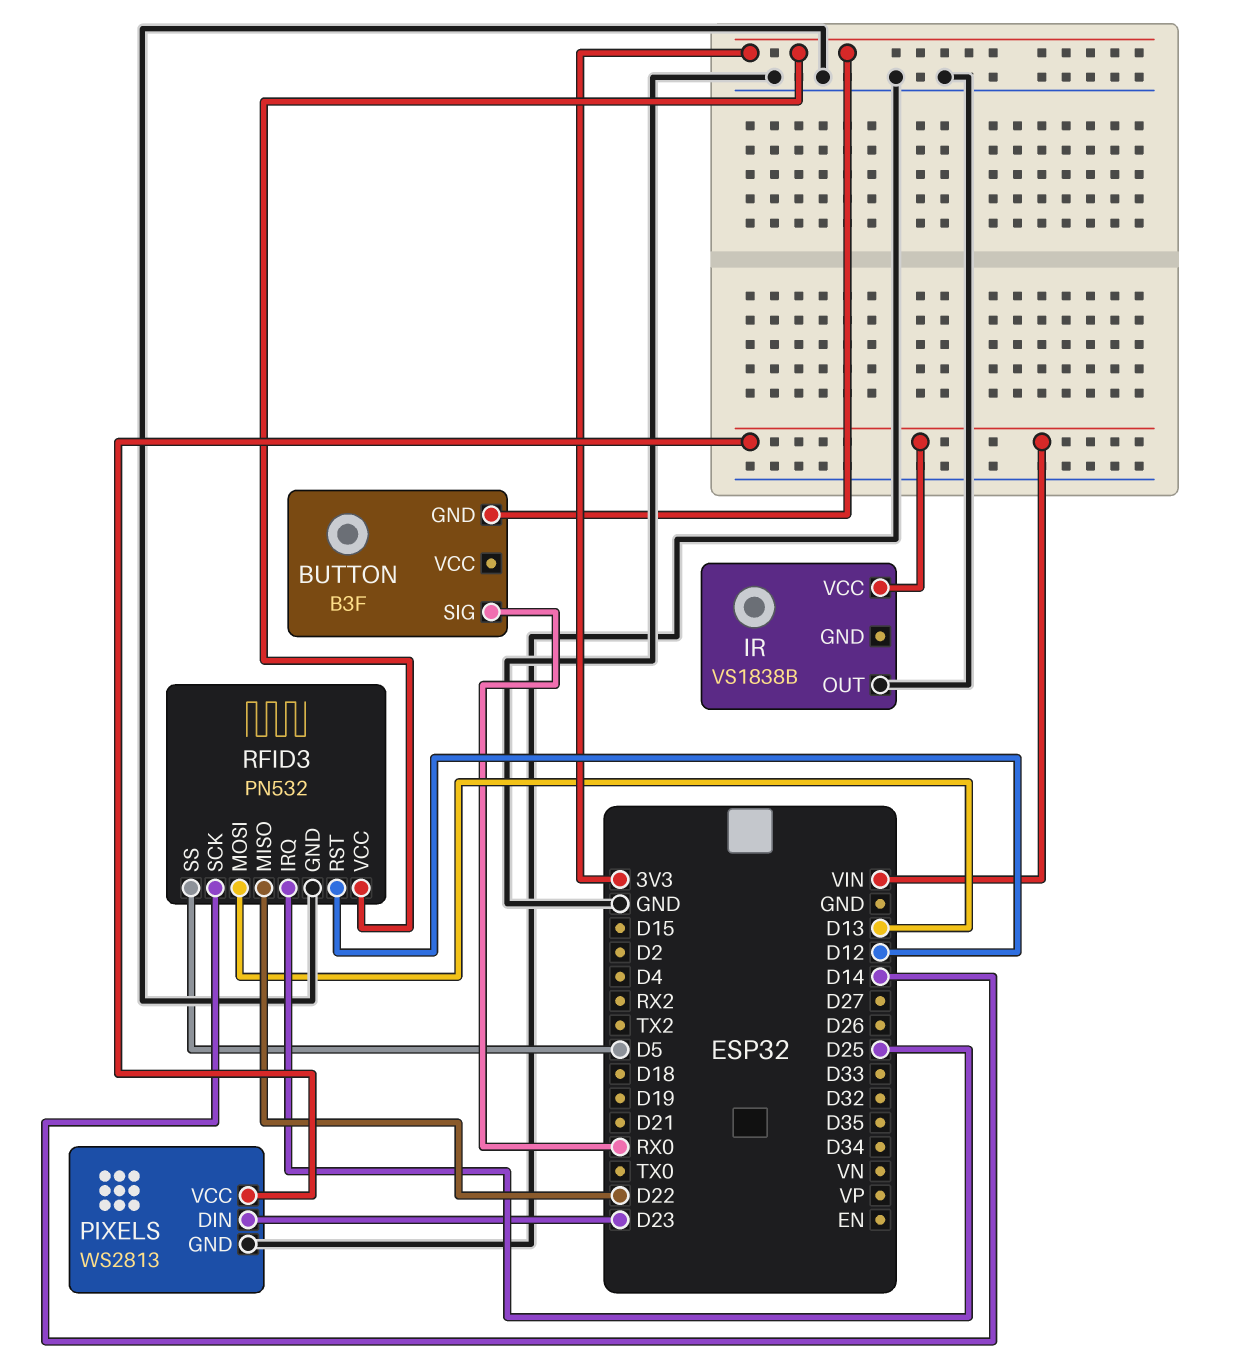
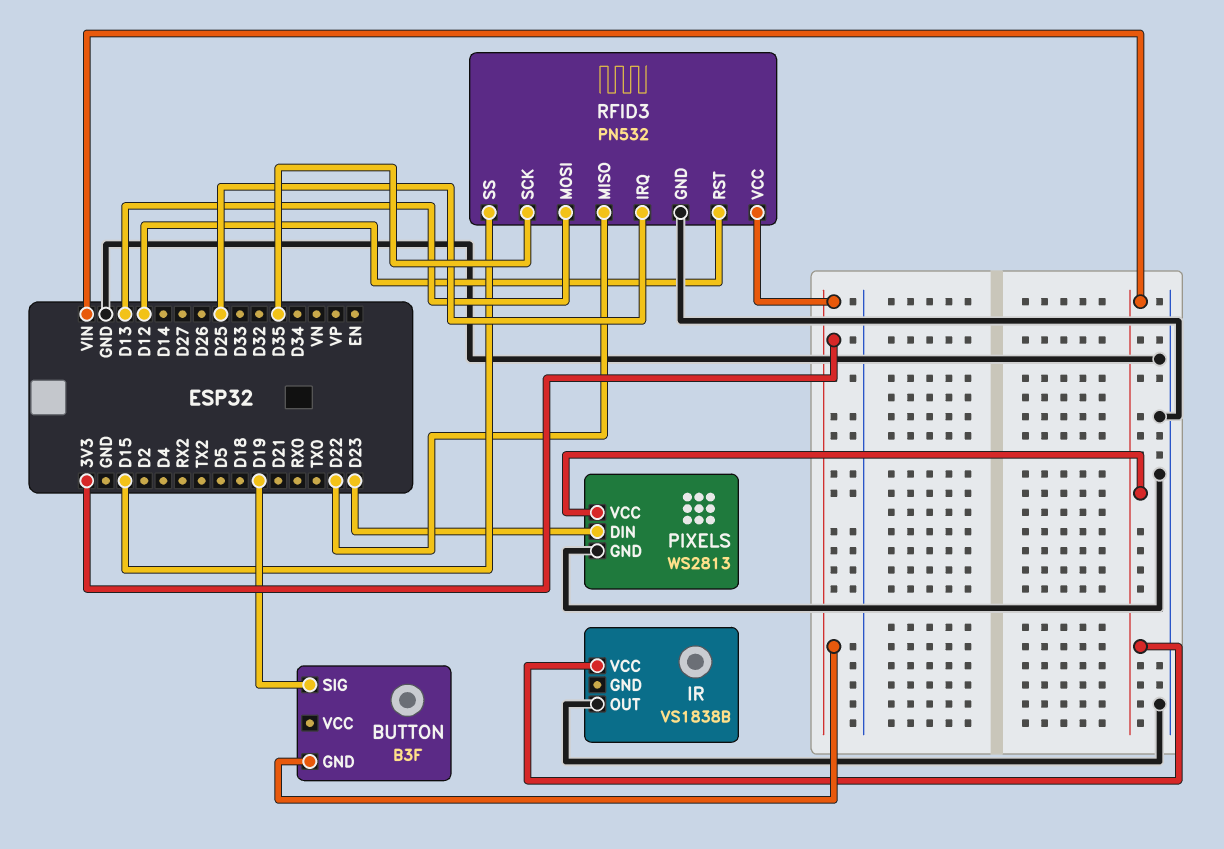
BUTTON pin SIG: RX0 -> D19
RFID3 pin SCK: D14 -> D35
RFID3 pin SS: D5 -> D15

